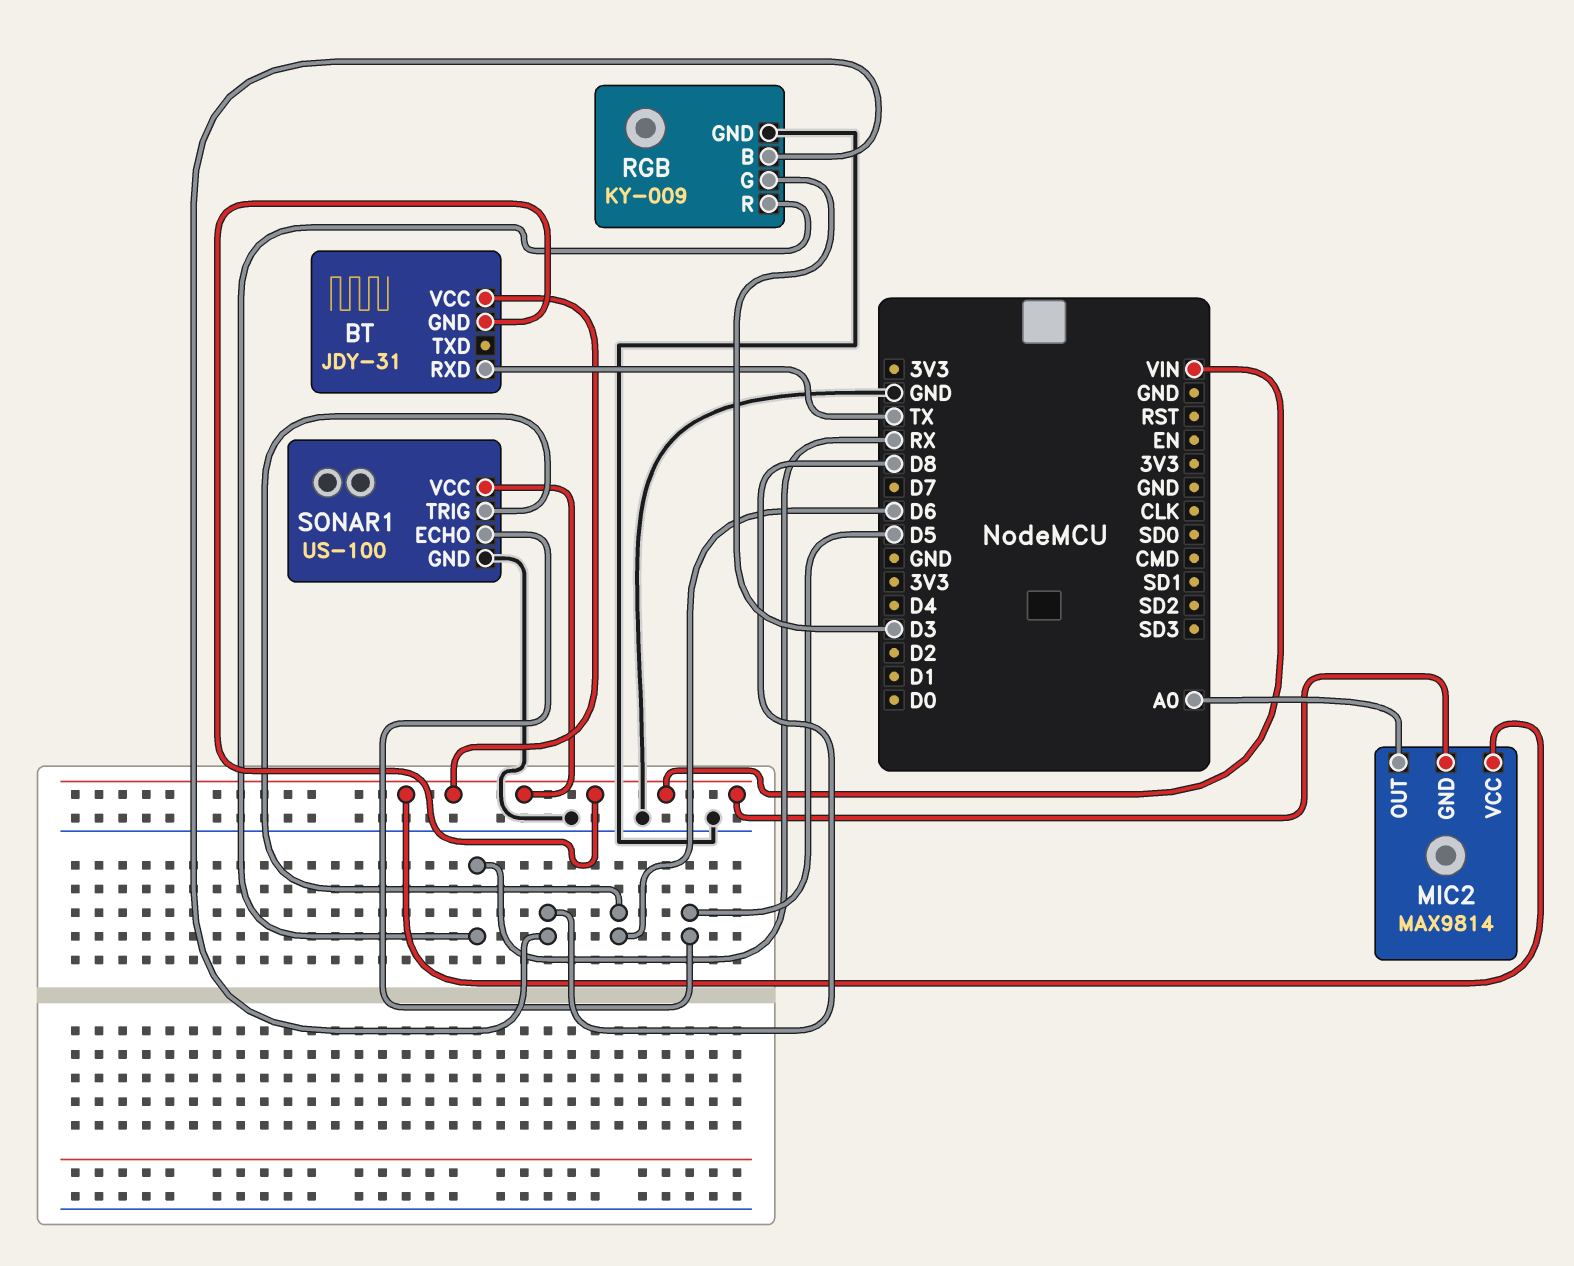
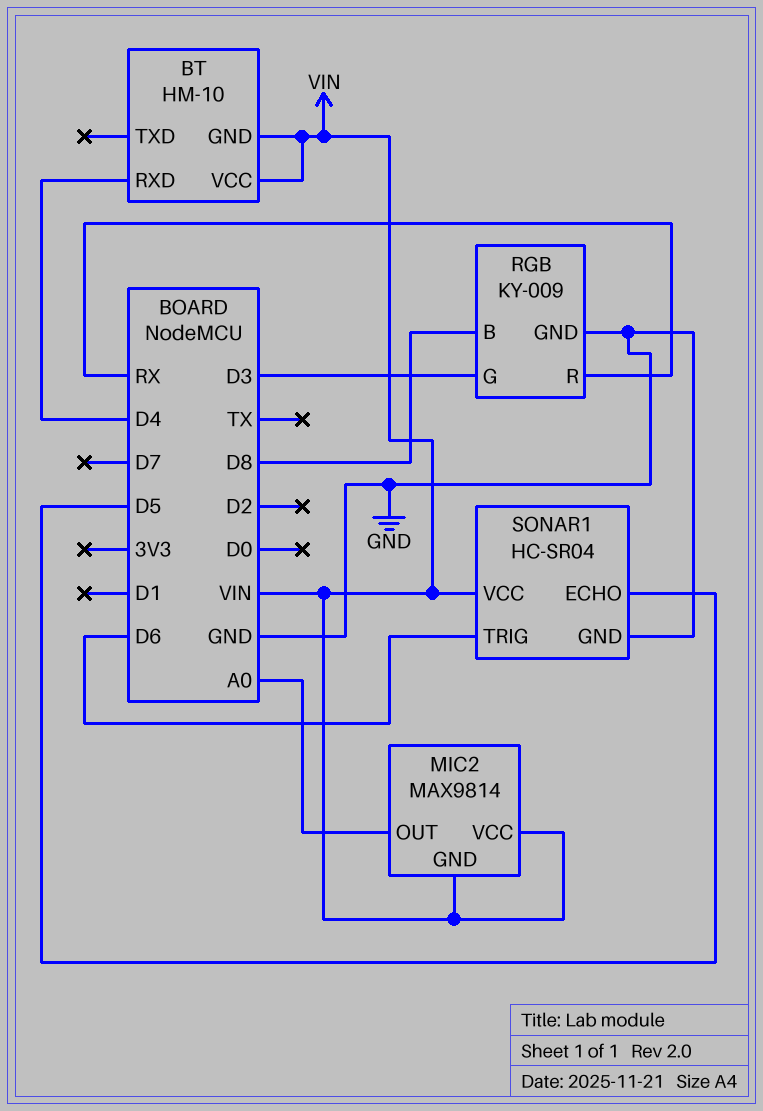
BT: JDY-31 -> HM-10
BT pin RXD: TX -> D4
SONAR1: US-100 -> HC-SR04

